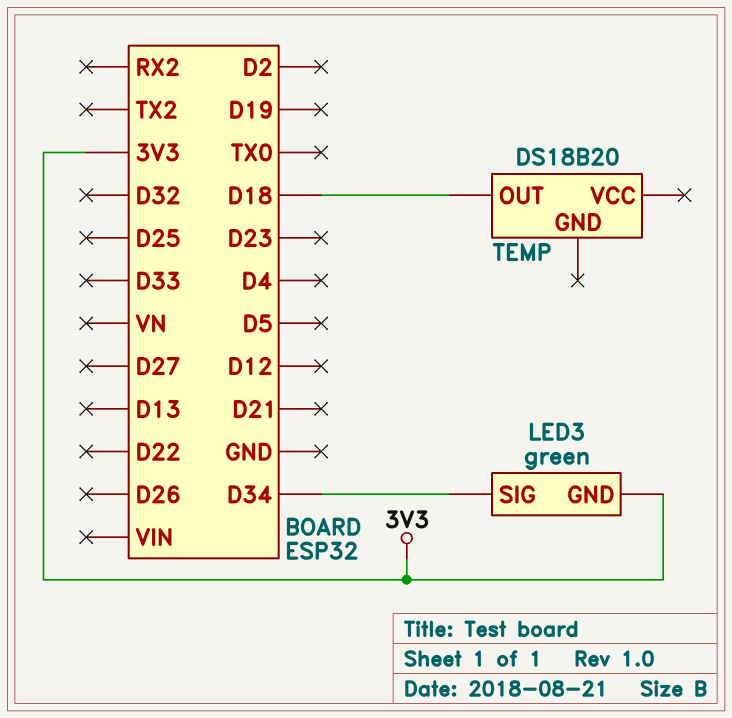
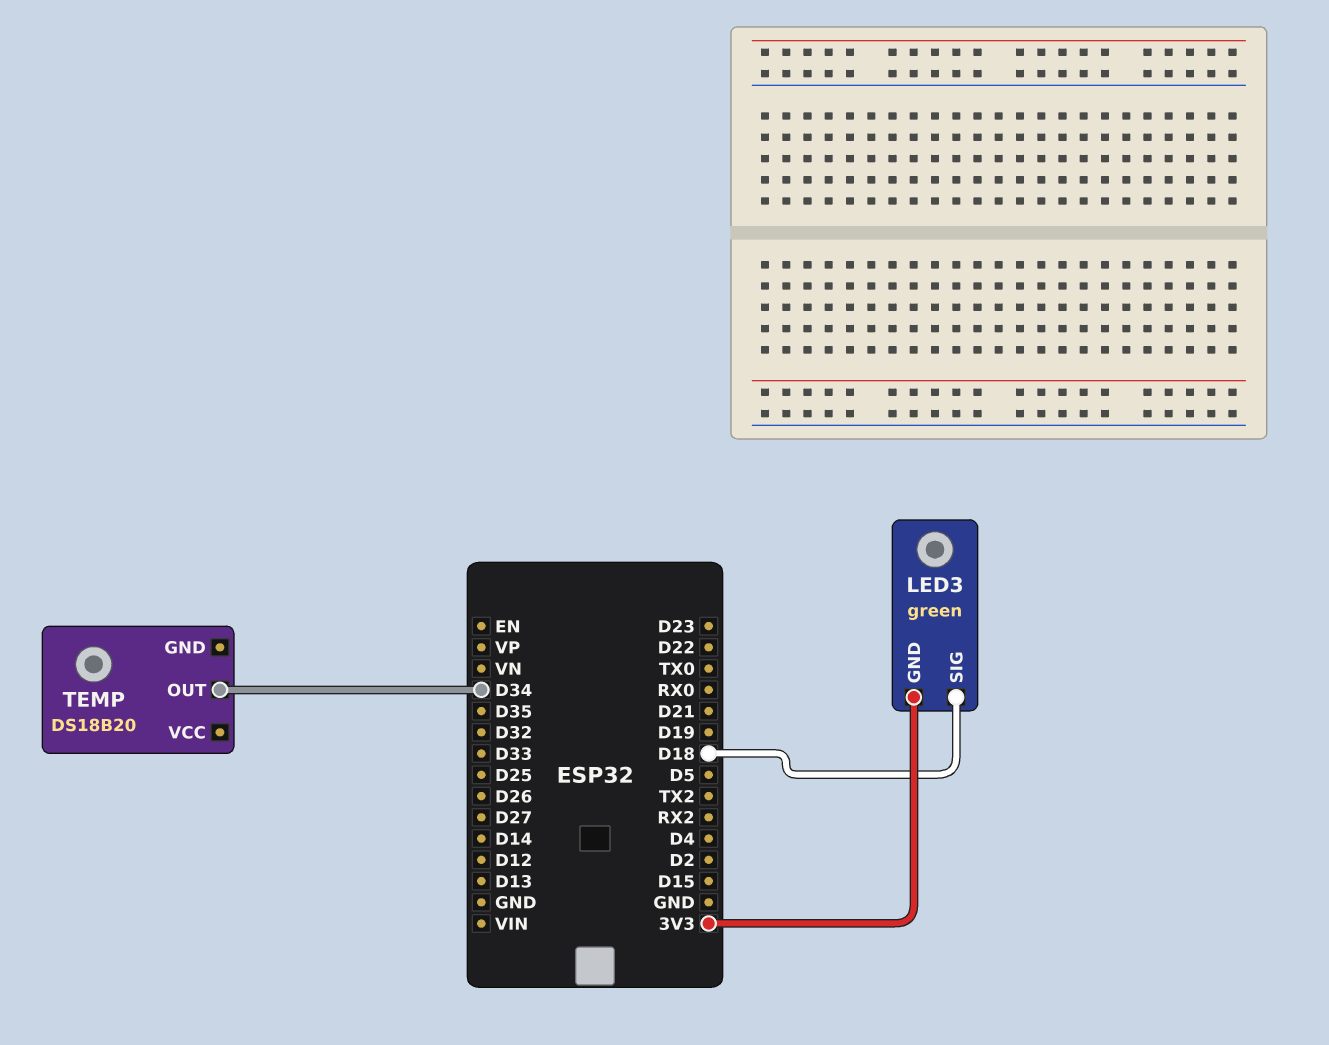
LED3 pin SIG: D34 -> D18
TEMP pin OUT: D18 -> D34

